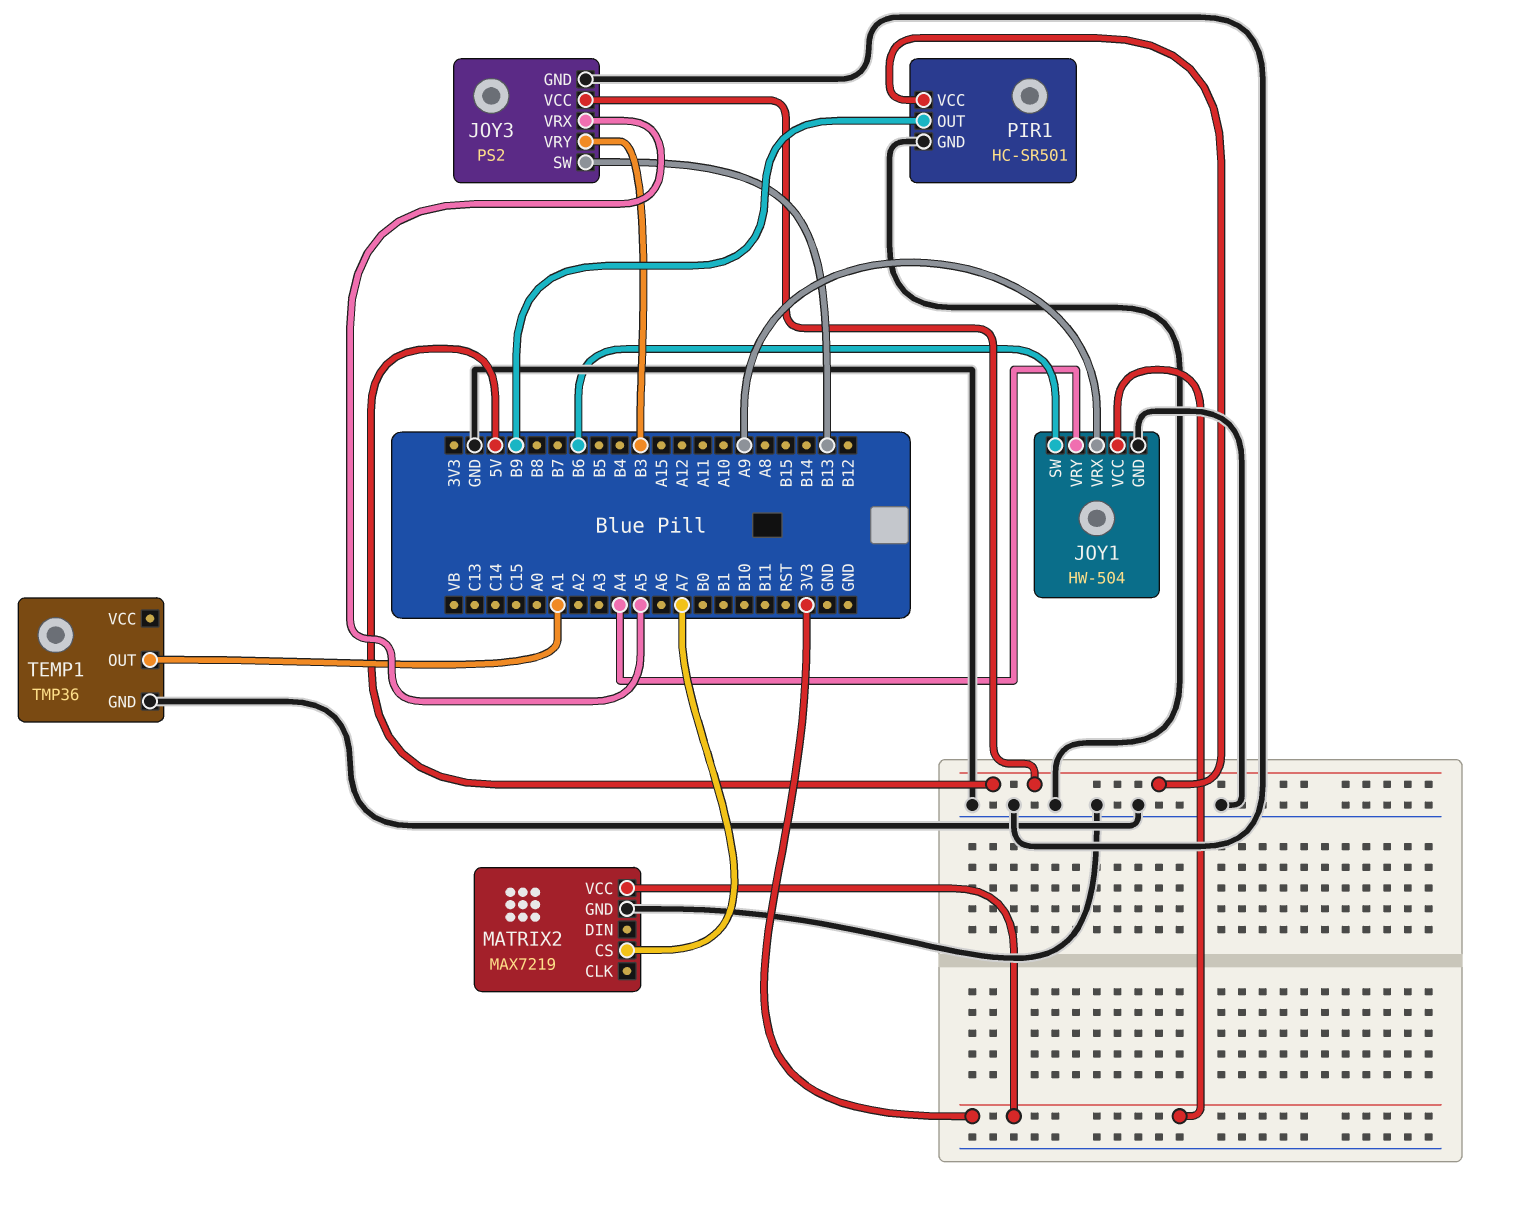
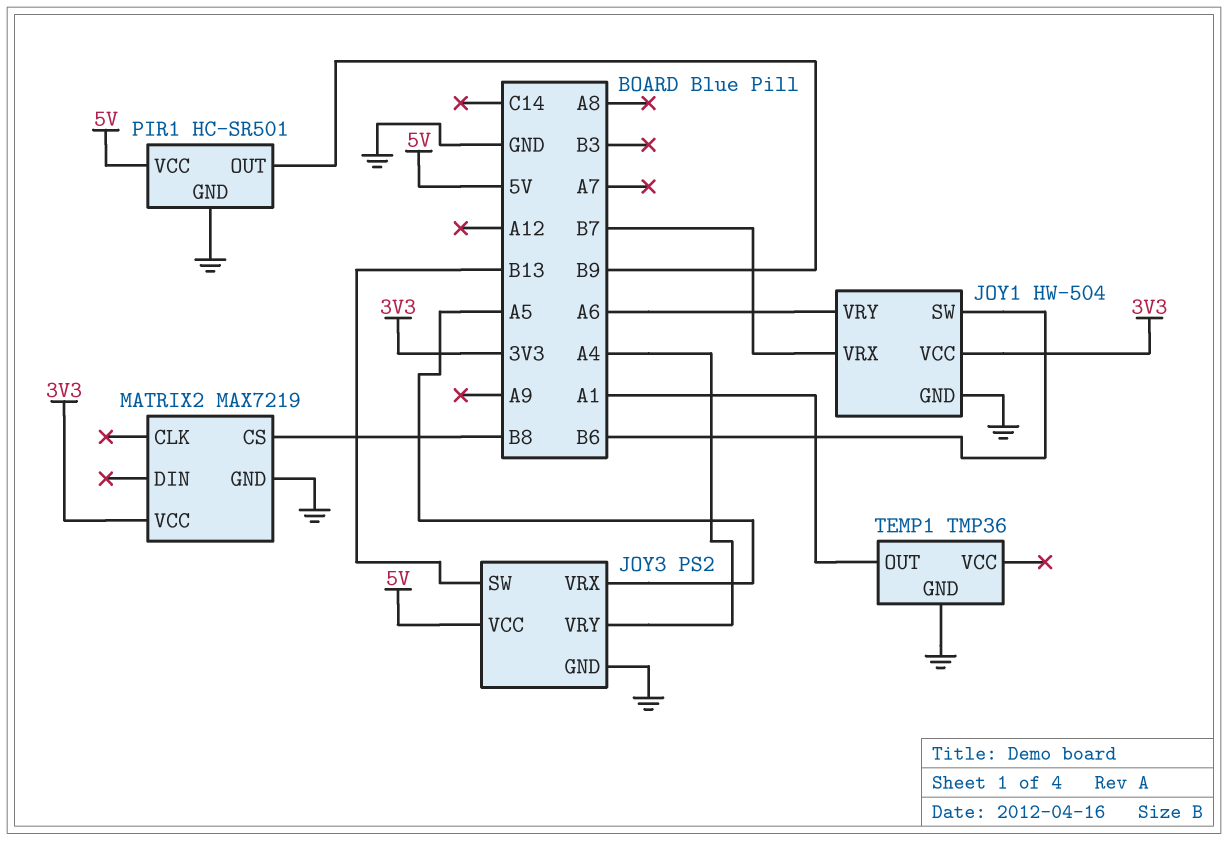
JOY1 pin VRX: A9 -> B7
JOY1 pin VRY: A4 -> A6
JOY3 pin VRY: B3 -> A4
MATRIX2 pin CS: A7 -> B8

